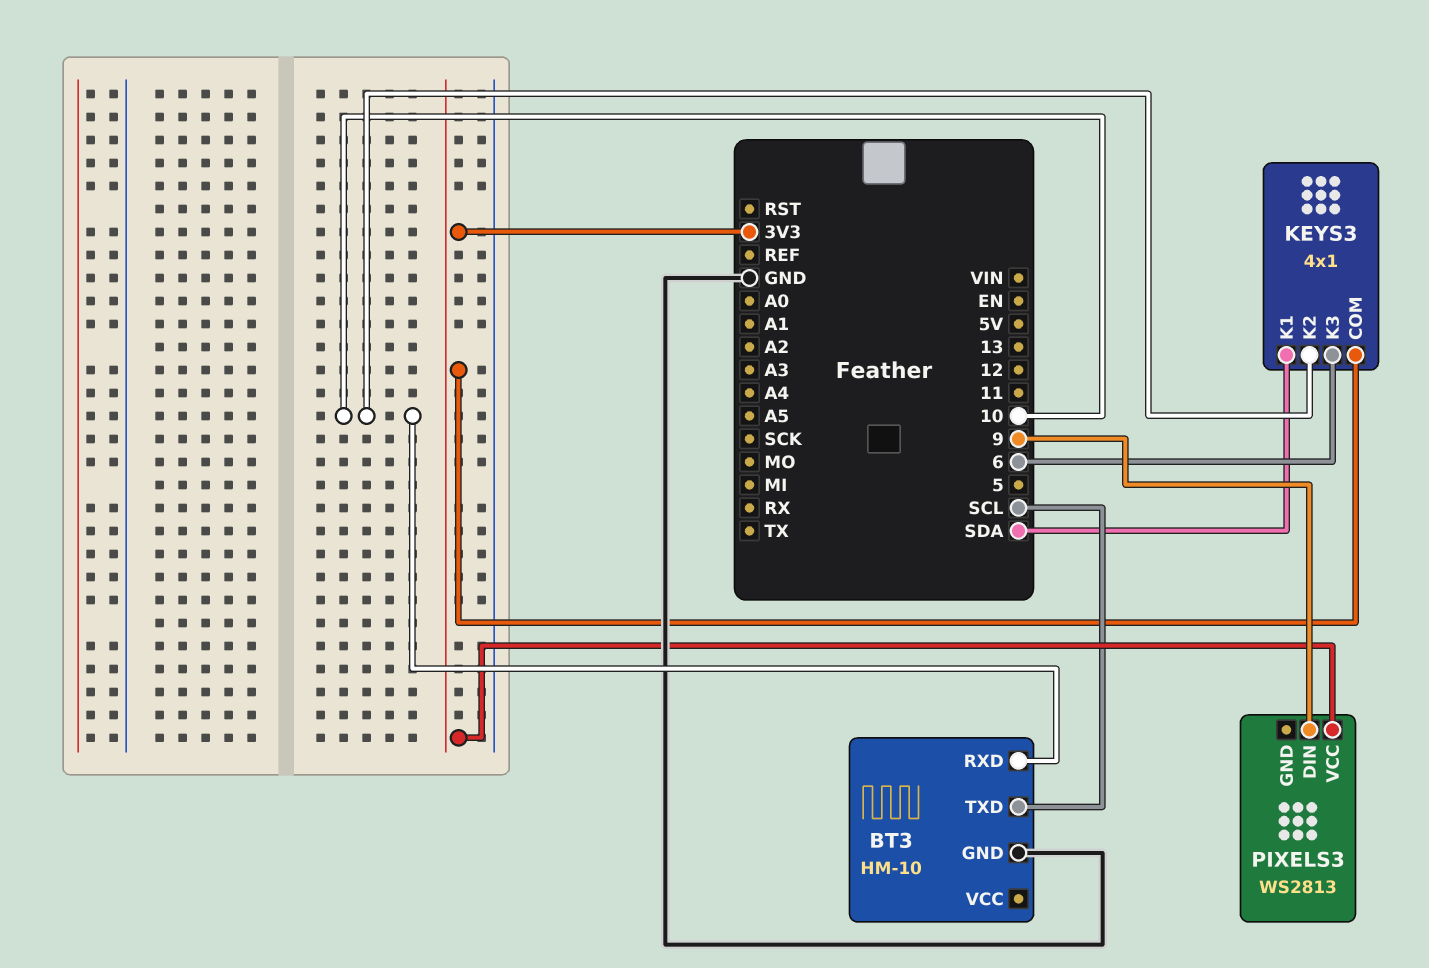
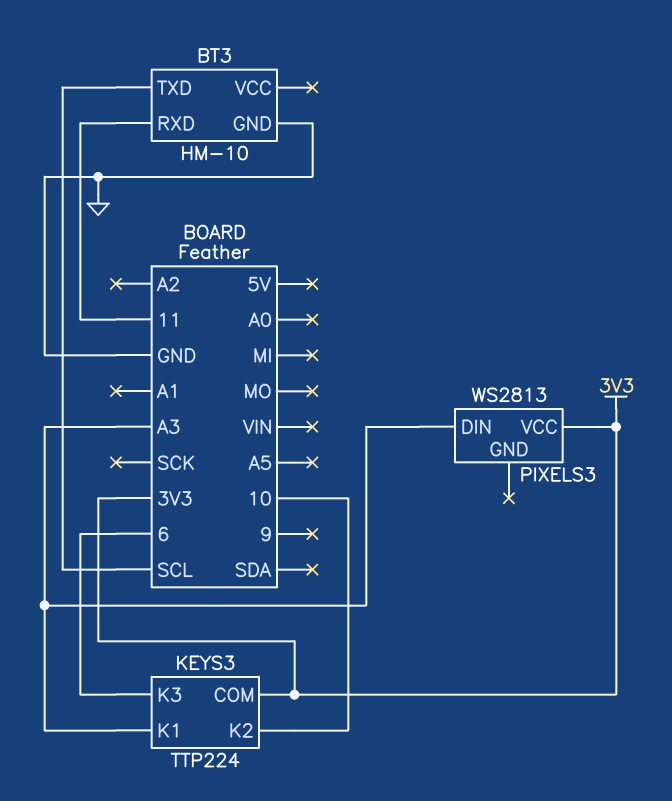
BT3 pin RXD: 10 -> 11
KEYS3: 4x1 -> TTP224
KEYS3 pin K1: SDA -> A3
PIXELS3 pin DIN: 9 -> A3

